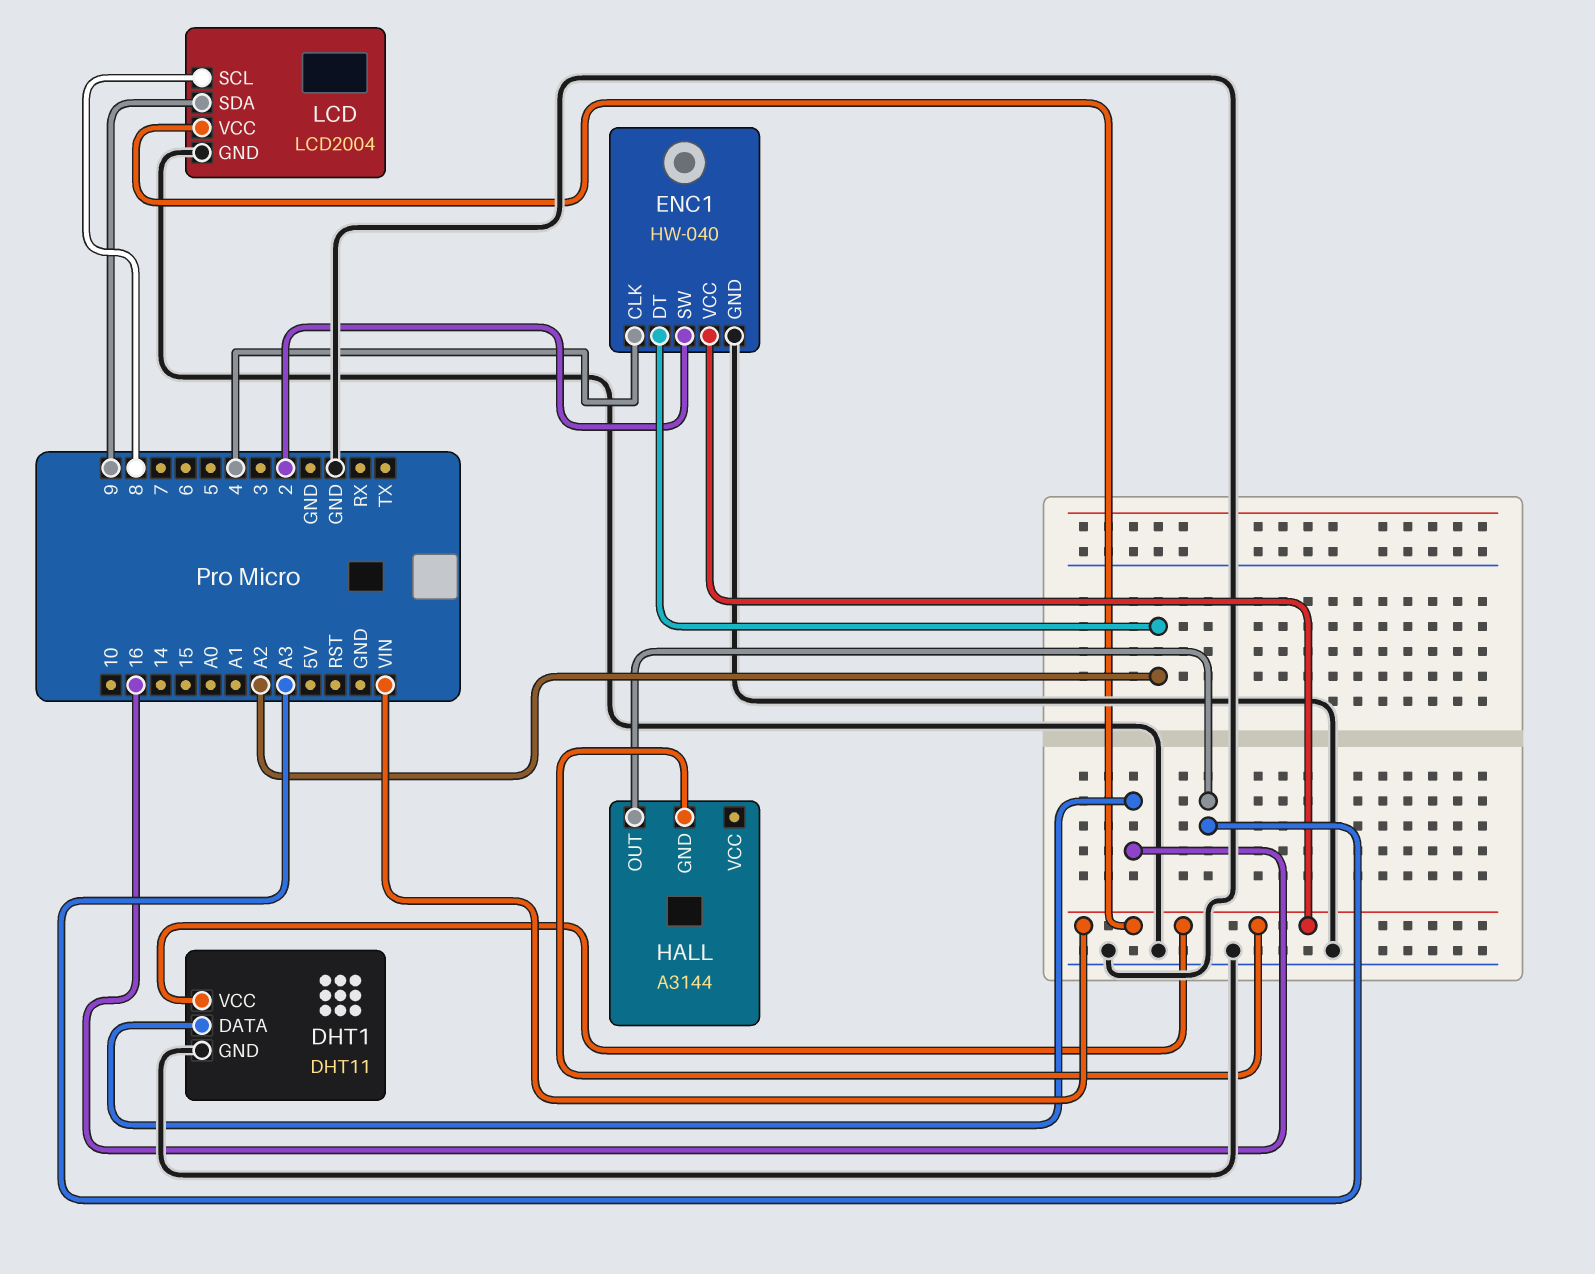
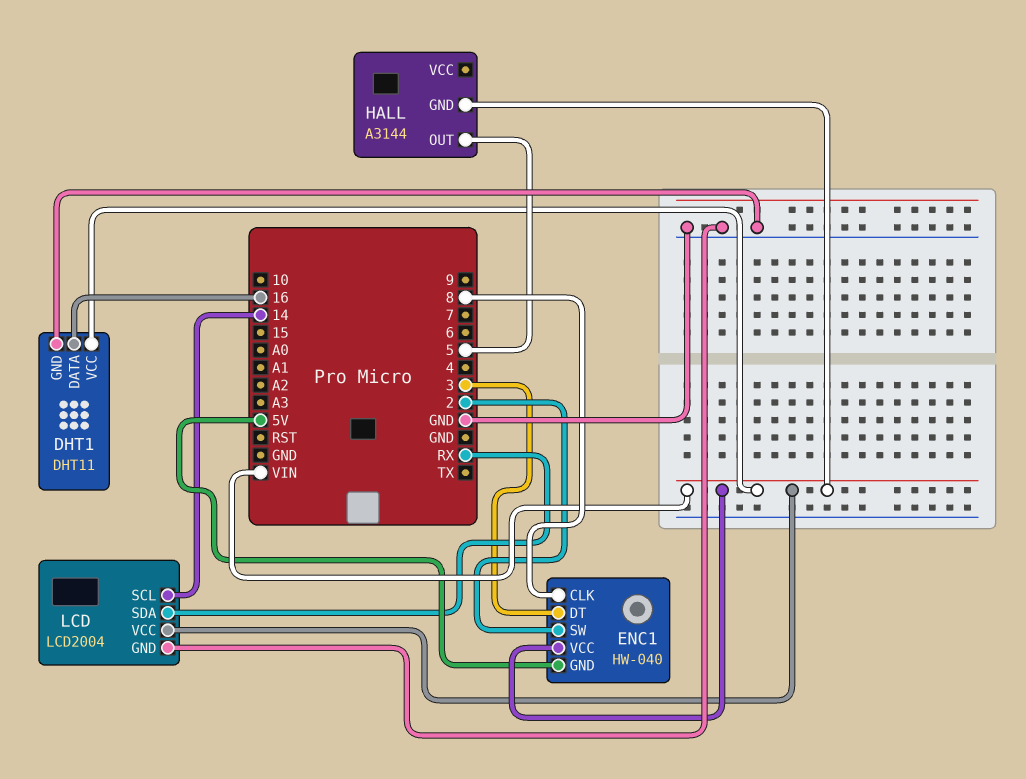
ENC1 pin CLK: 4 -> 8
ENC1 pin DT: A2 -> 3
ENC1 pin GND: GND -> 5V
HALL pin OUT: A3 -> 5
LCD pin SCL: 8 -> 14
LCD pin SDA: 9 -> RX

